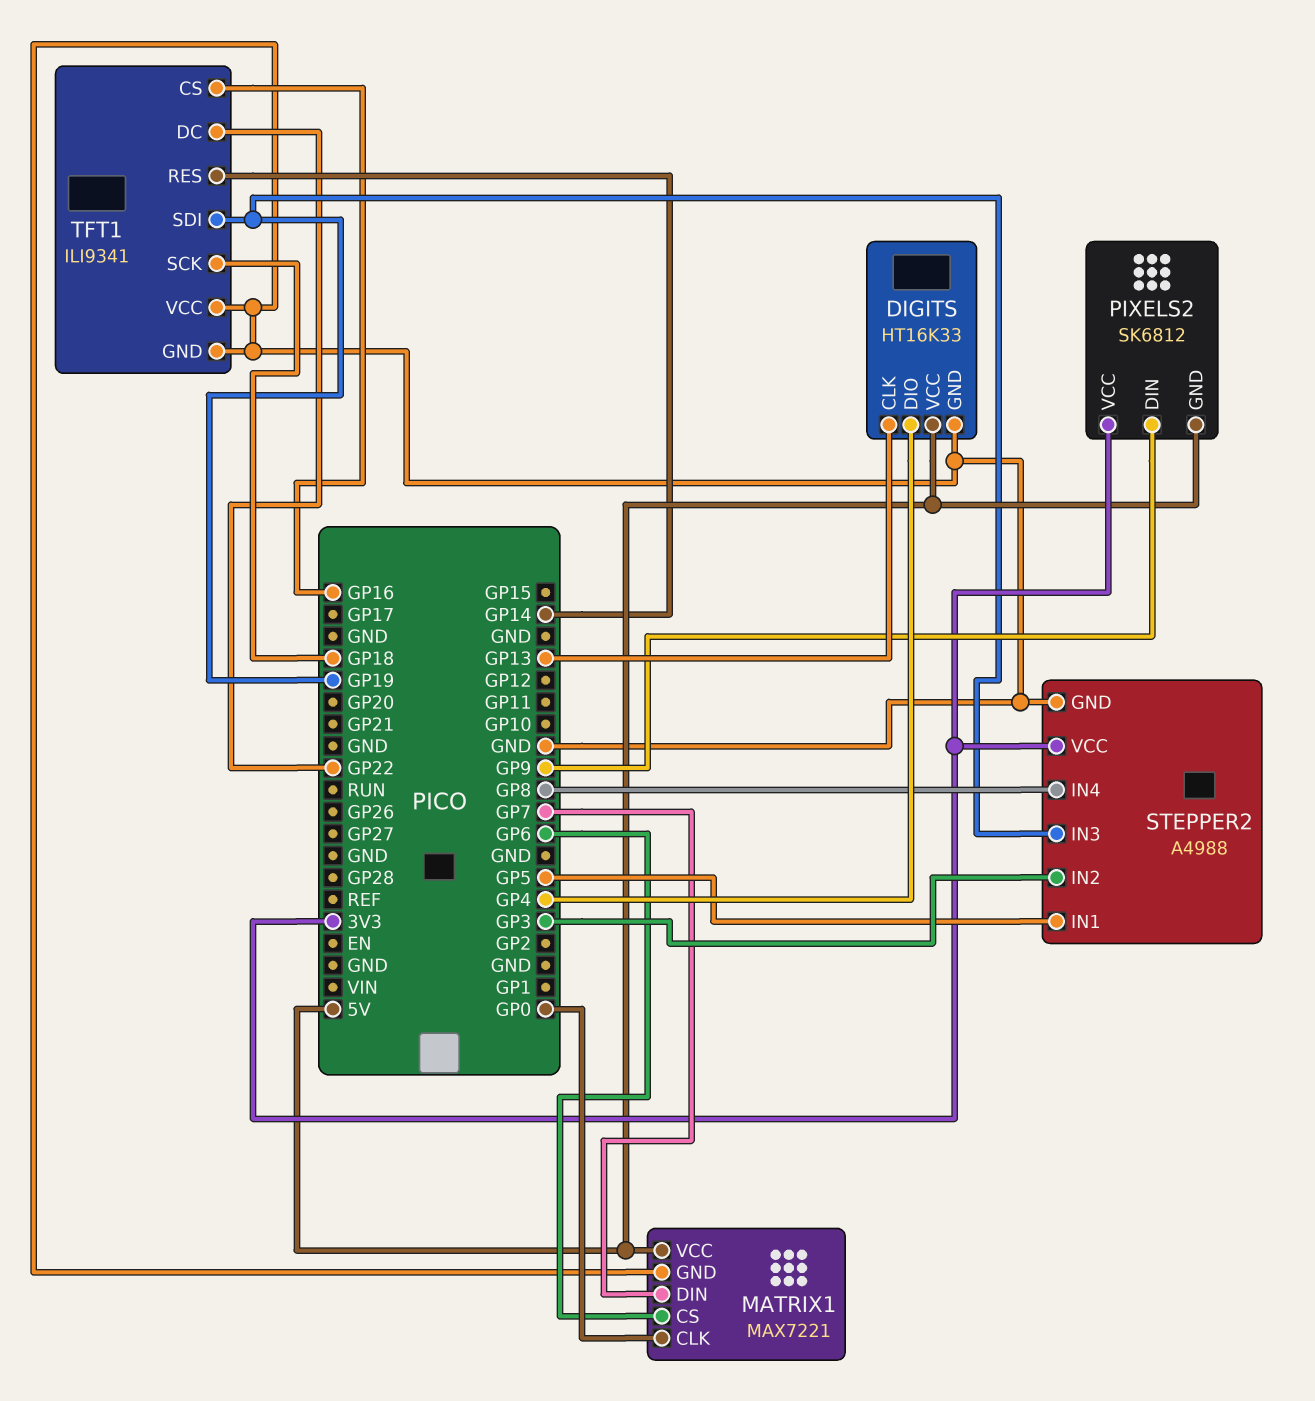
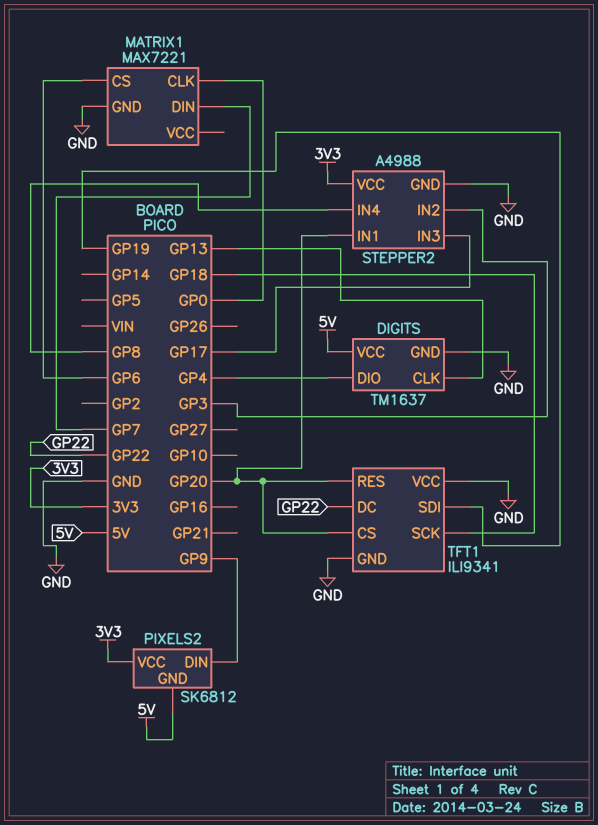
DIGITS: HT16K33 -> TM1637
MATRIX1 pin VCC: 5V -> none
STEPPER2 pin IN1: GP5 -> GP20
STEPPER2 pin IN3: GP19 -> GP17
TFT1 pin CS: GP16 -> GP20
TFT1 pin RES: GP14 -> GP20

